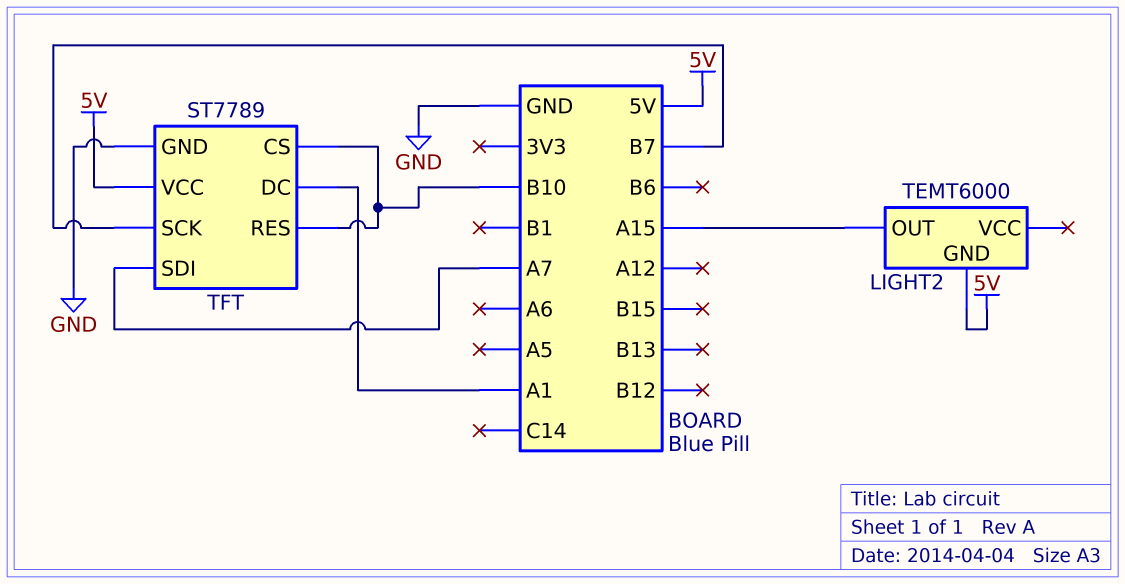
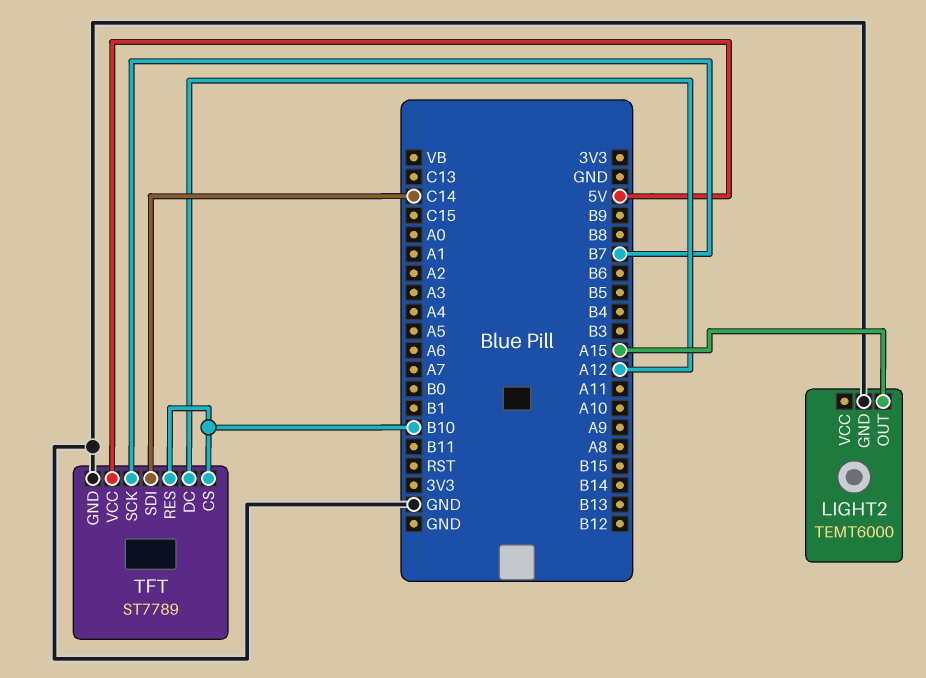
LIGHT2 pin GND: 5V -> GND
TFT pin DC: A1 -> A12
TFT pin SDI: A7 -> C14

